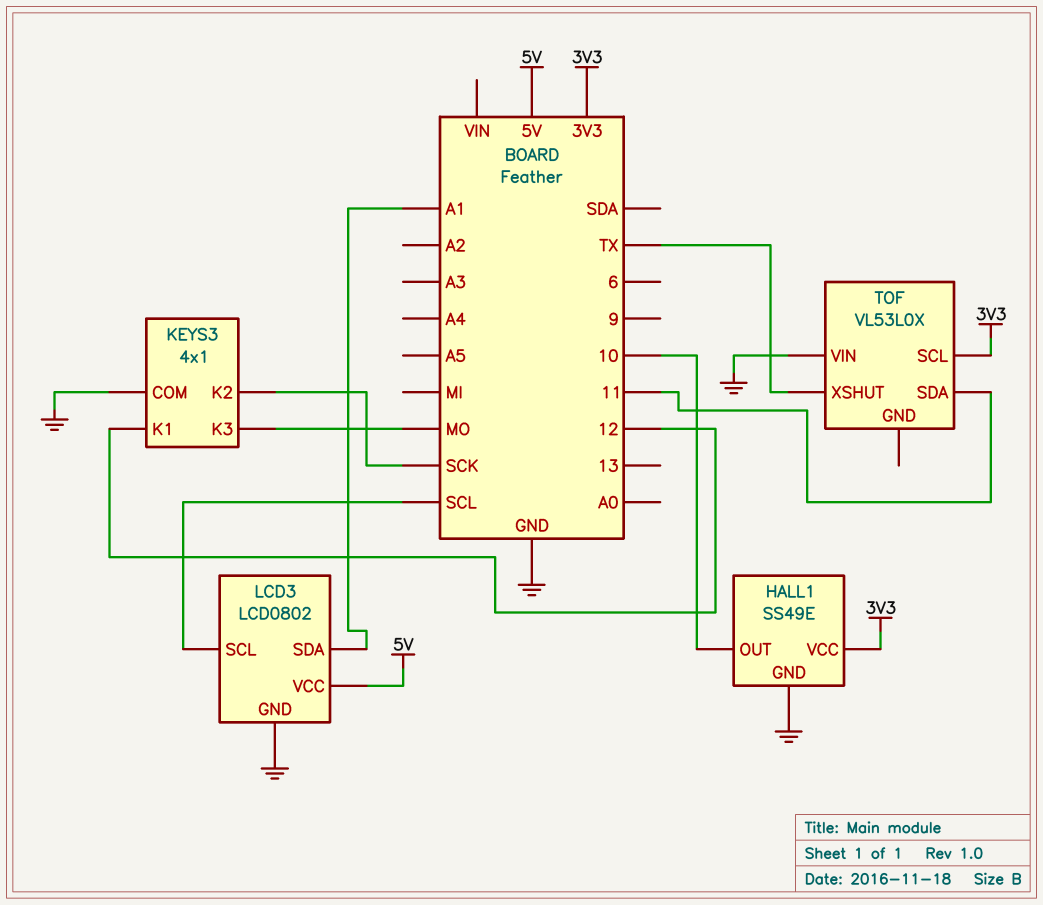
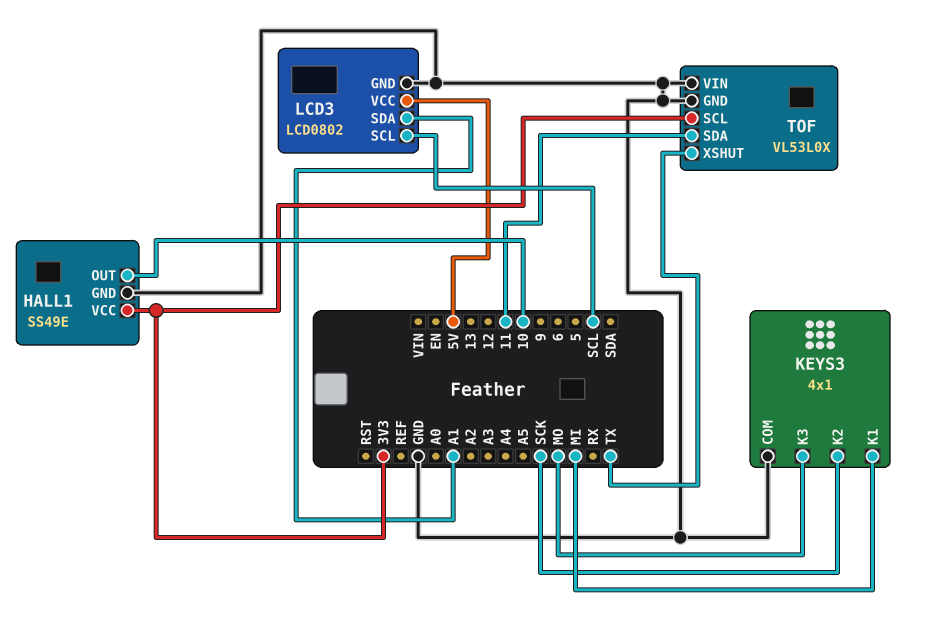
KEYS3 pin K1: 12 -> MI
TOF pin GND: none -> GND

